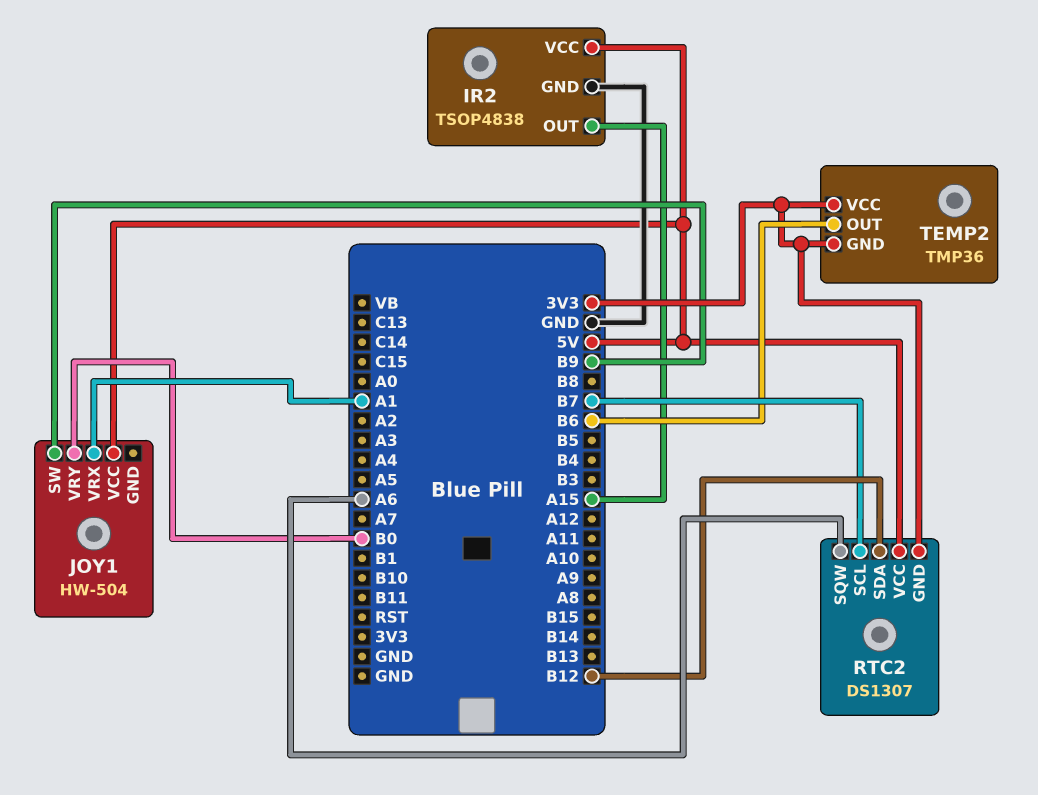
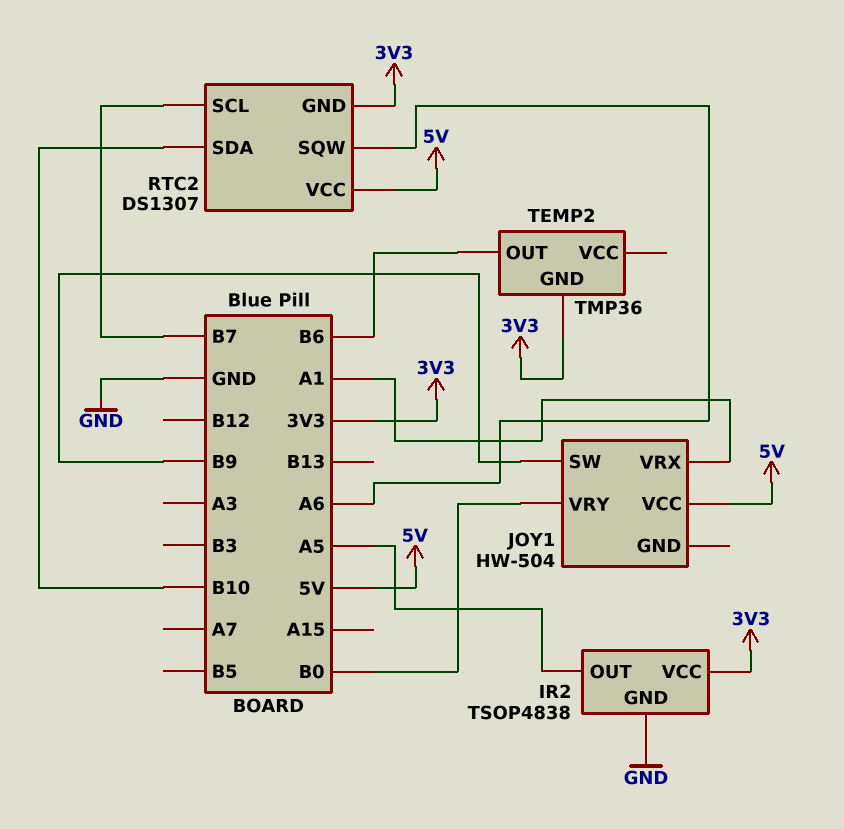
IR2 pin OUT: A15 -> A5
IR2 pin VCC: 5V -> 3V3
RTC2 pin SDA: B12 -> B10
TEMP2 pin VCC: 3V3 -> none

